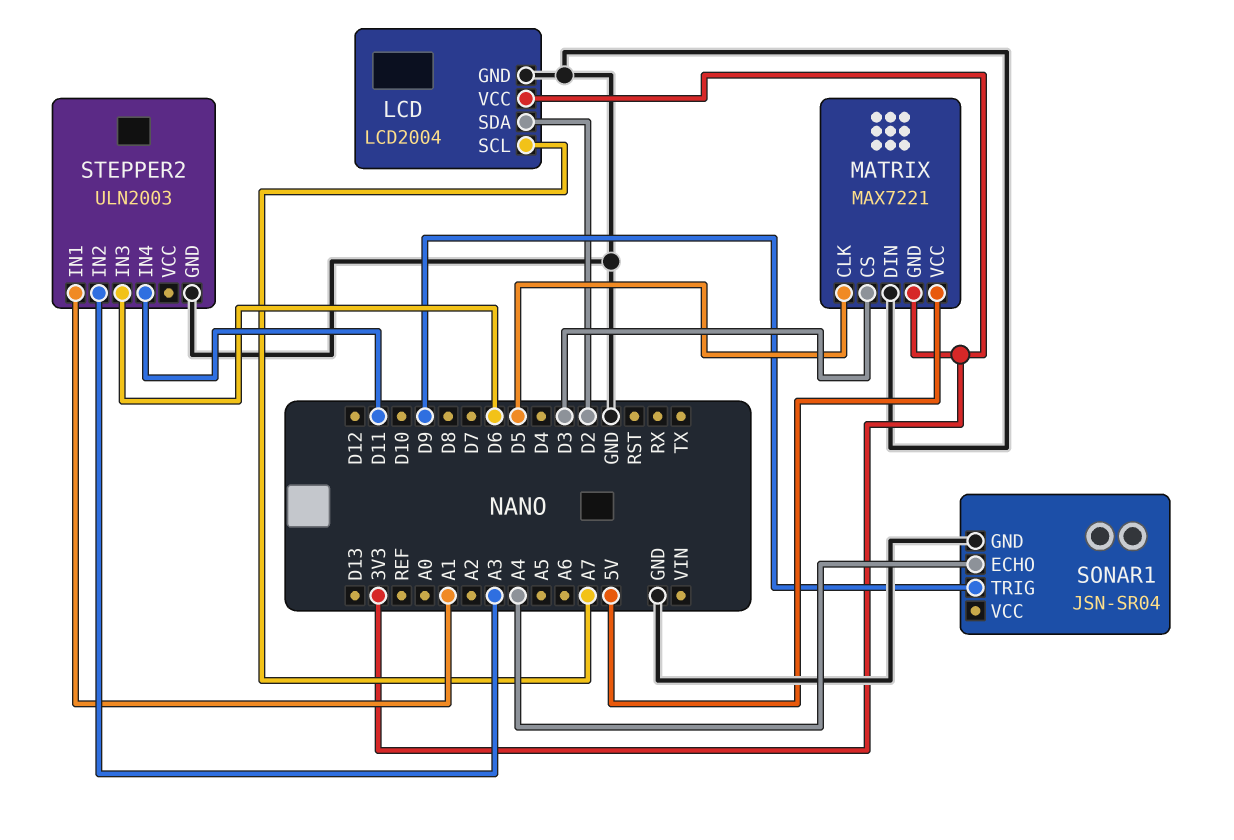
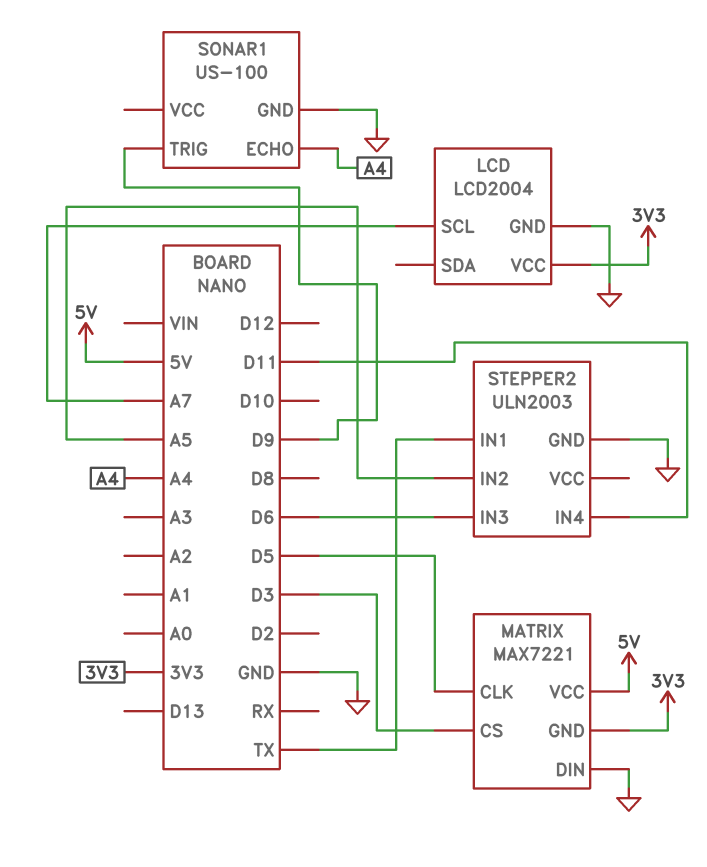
LCD pin SDA: D2 -> none
SONAR1: JSN-SR04 -> US-100
STEPPER2 pin IN1: A1 -> TX
STEPPER2 pin IN2: A3 -> A5

